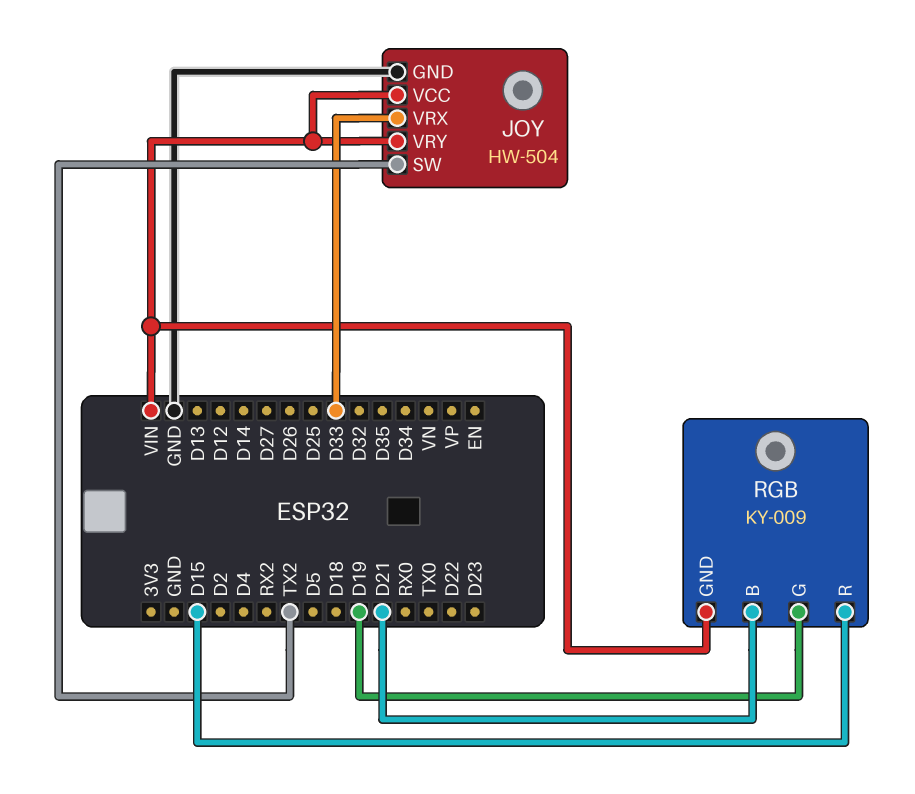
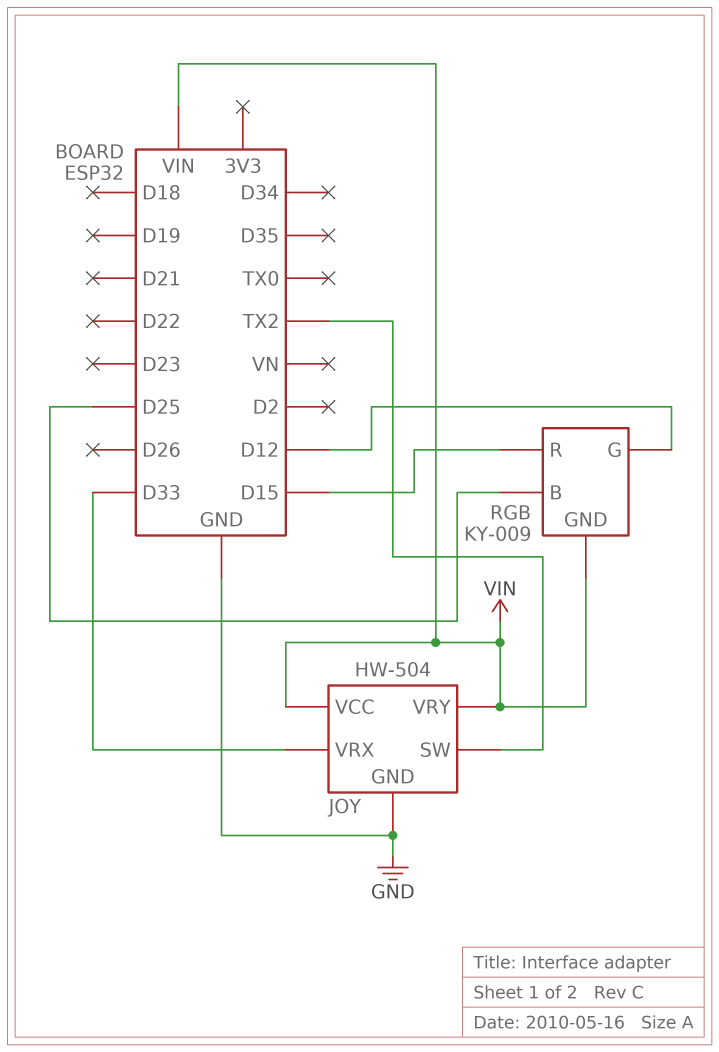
RGB pin B: D21 -> D25
RGB pin G: D19 -> D12

